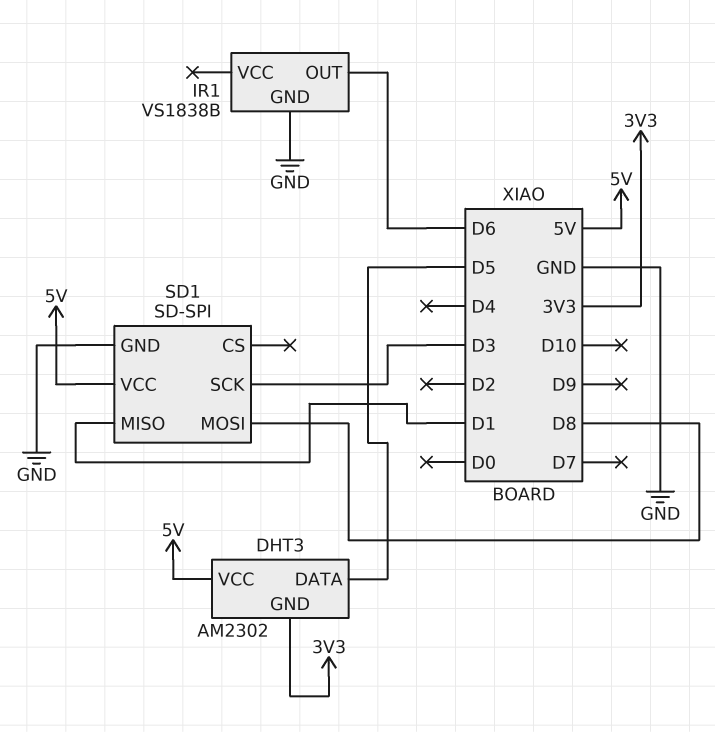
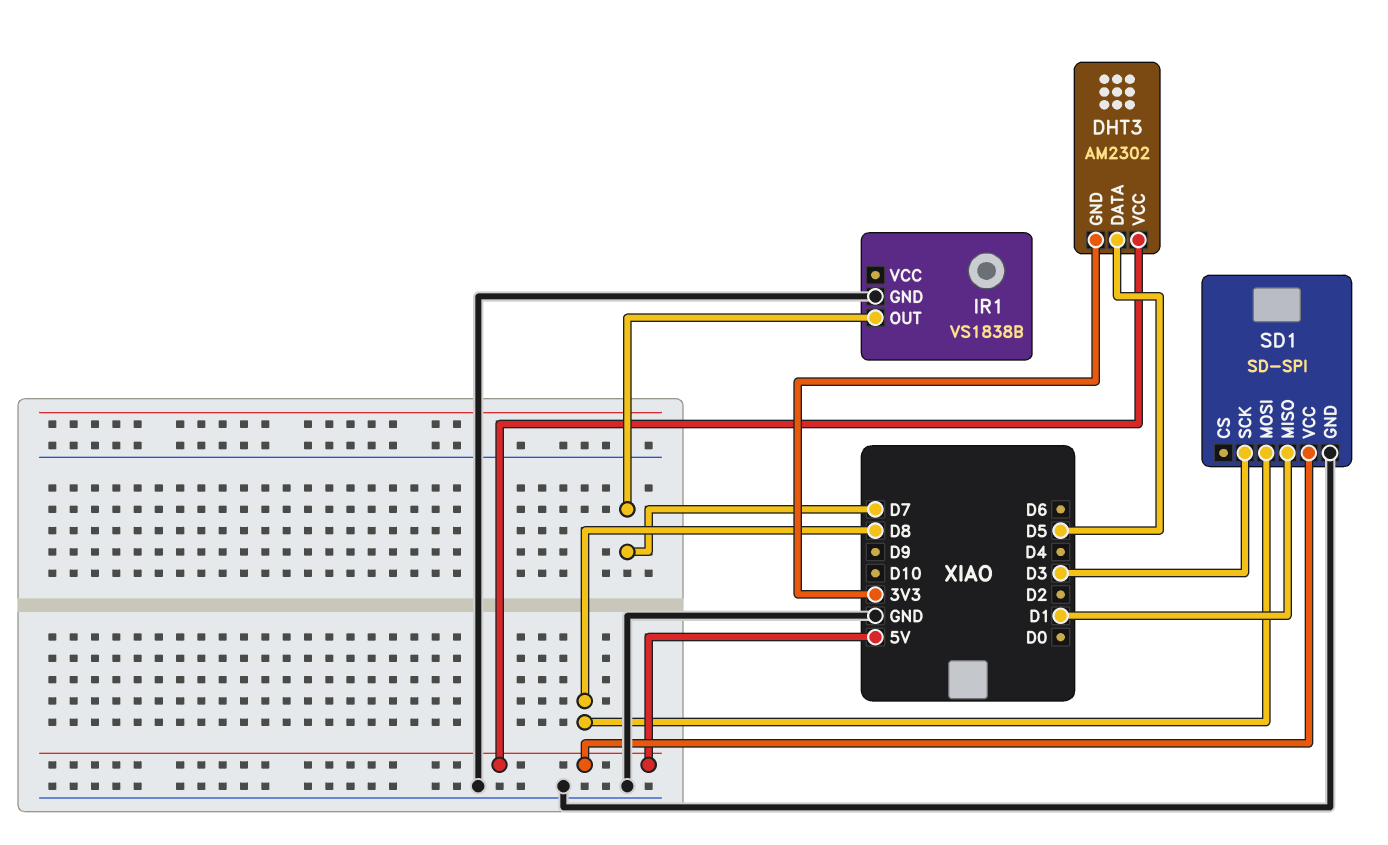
IR1 pin OUT: D6 -> D7

